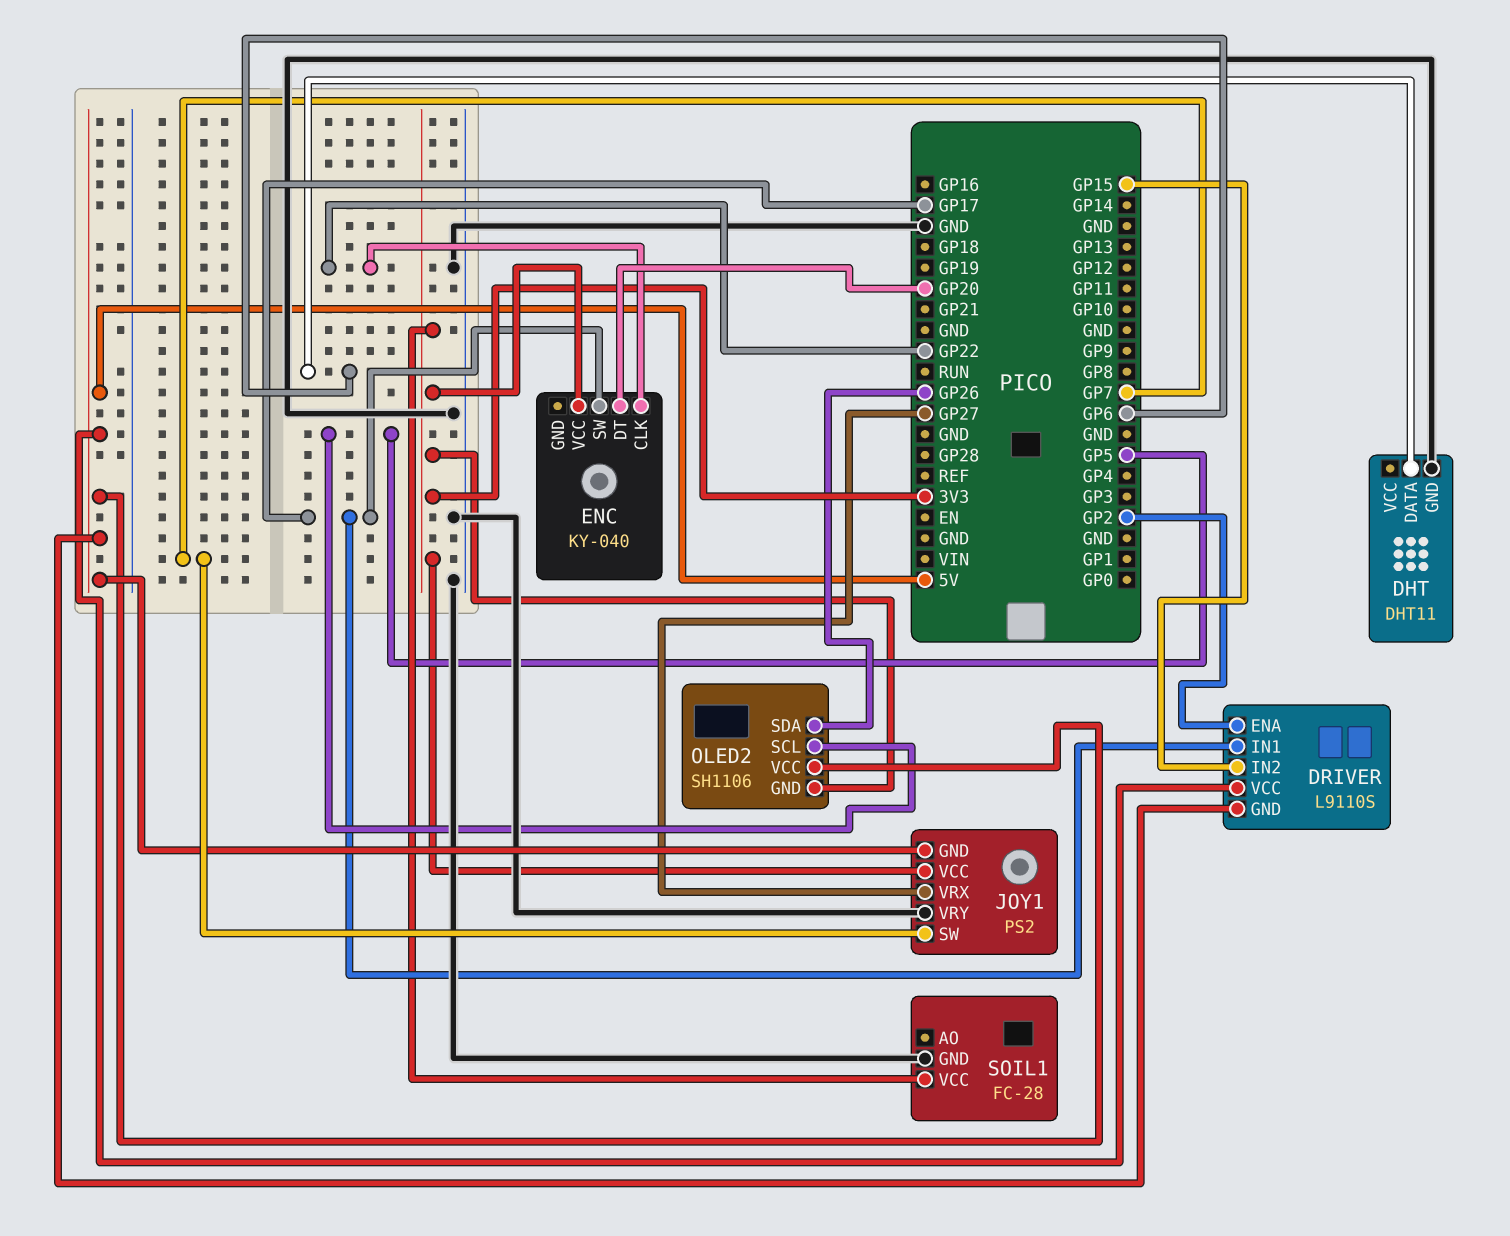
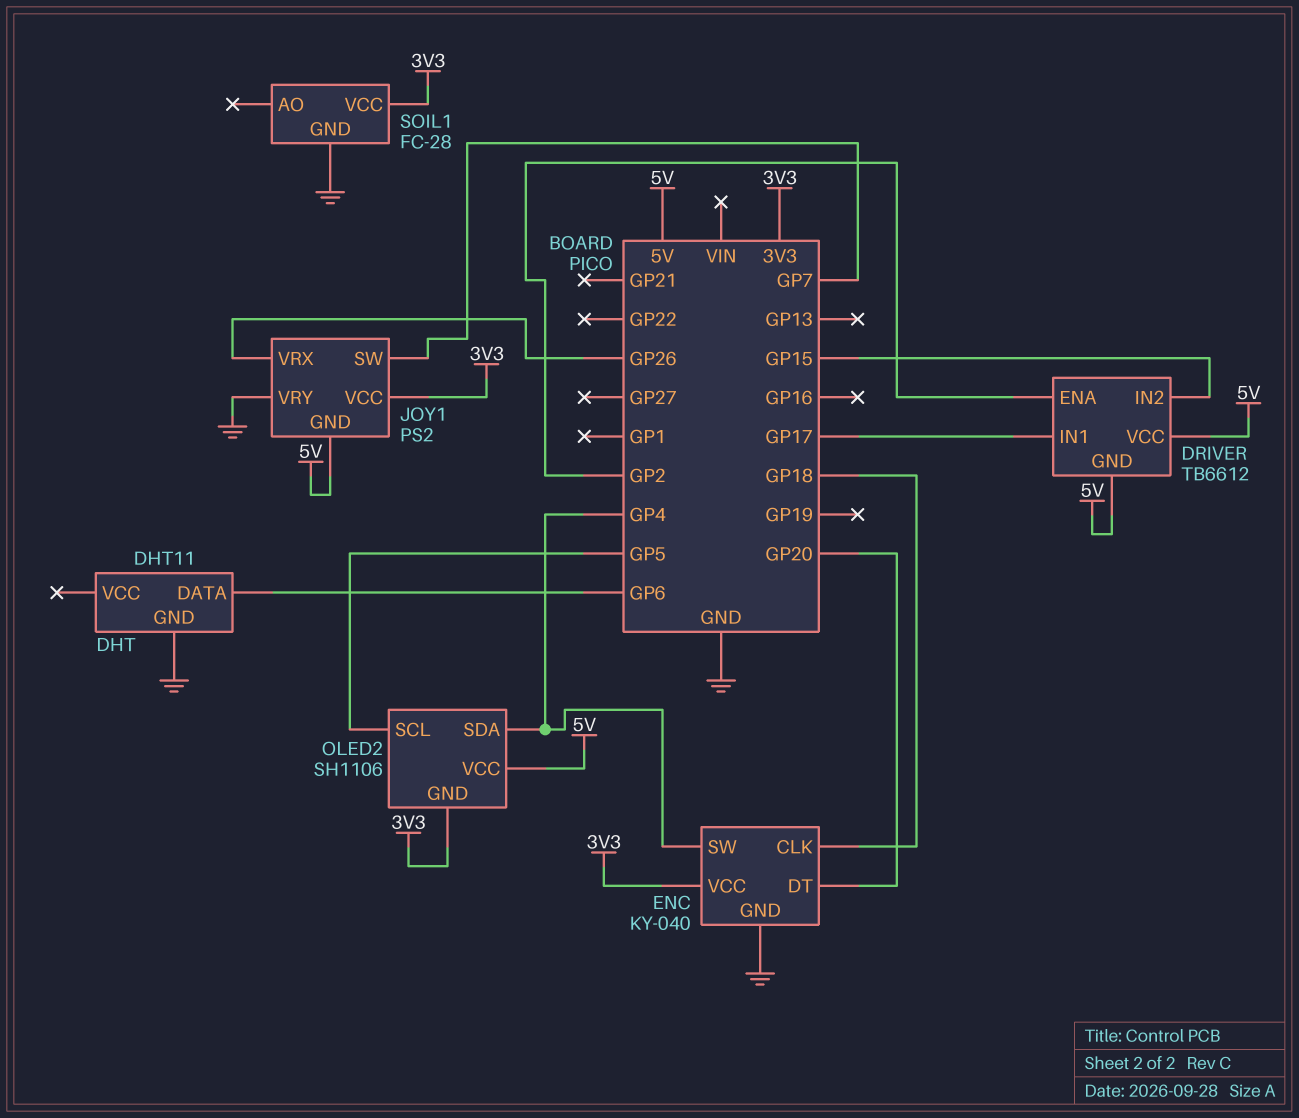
DRIVER: L9110S -> TB6612
ENC pin CLK: GP22 -> GP18
ENC pin GND: none -> GND
ENC pin SW: GP17 -> GP4
JOY1 pin VRX: GP27 -> GP26
OLED2 pin SDA: GP26 -> GP4

